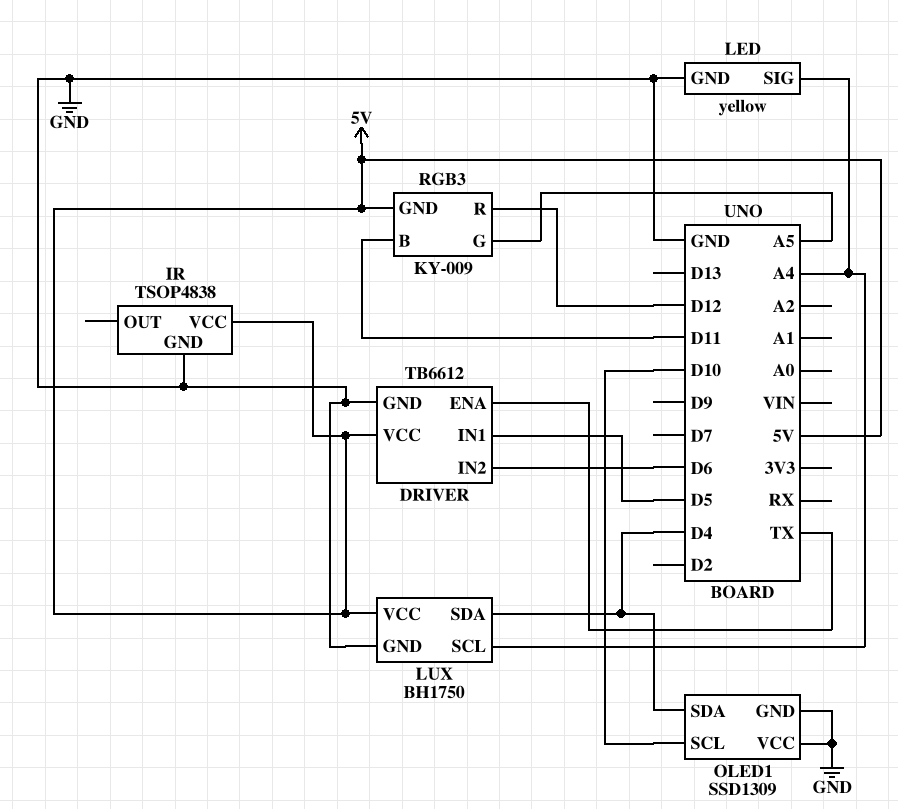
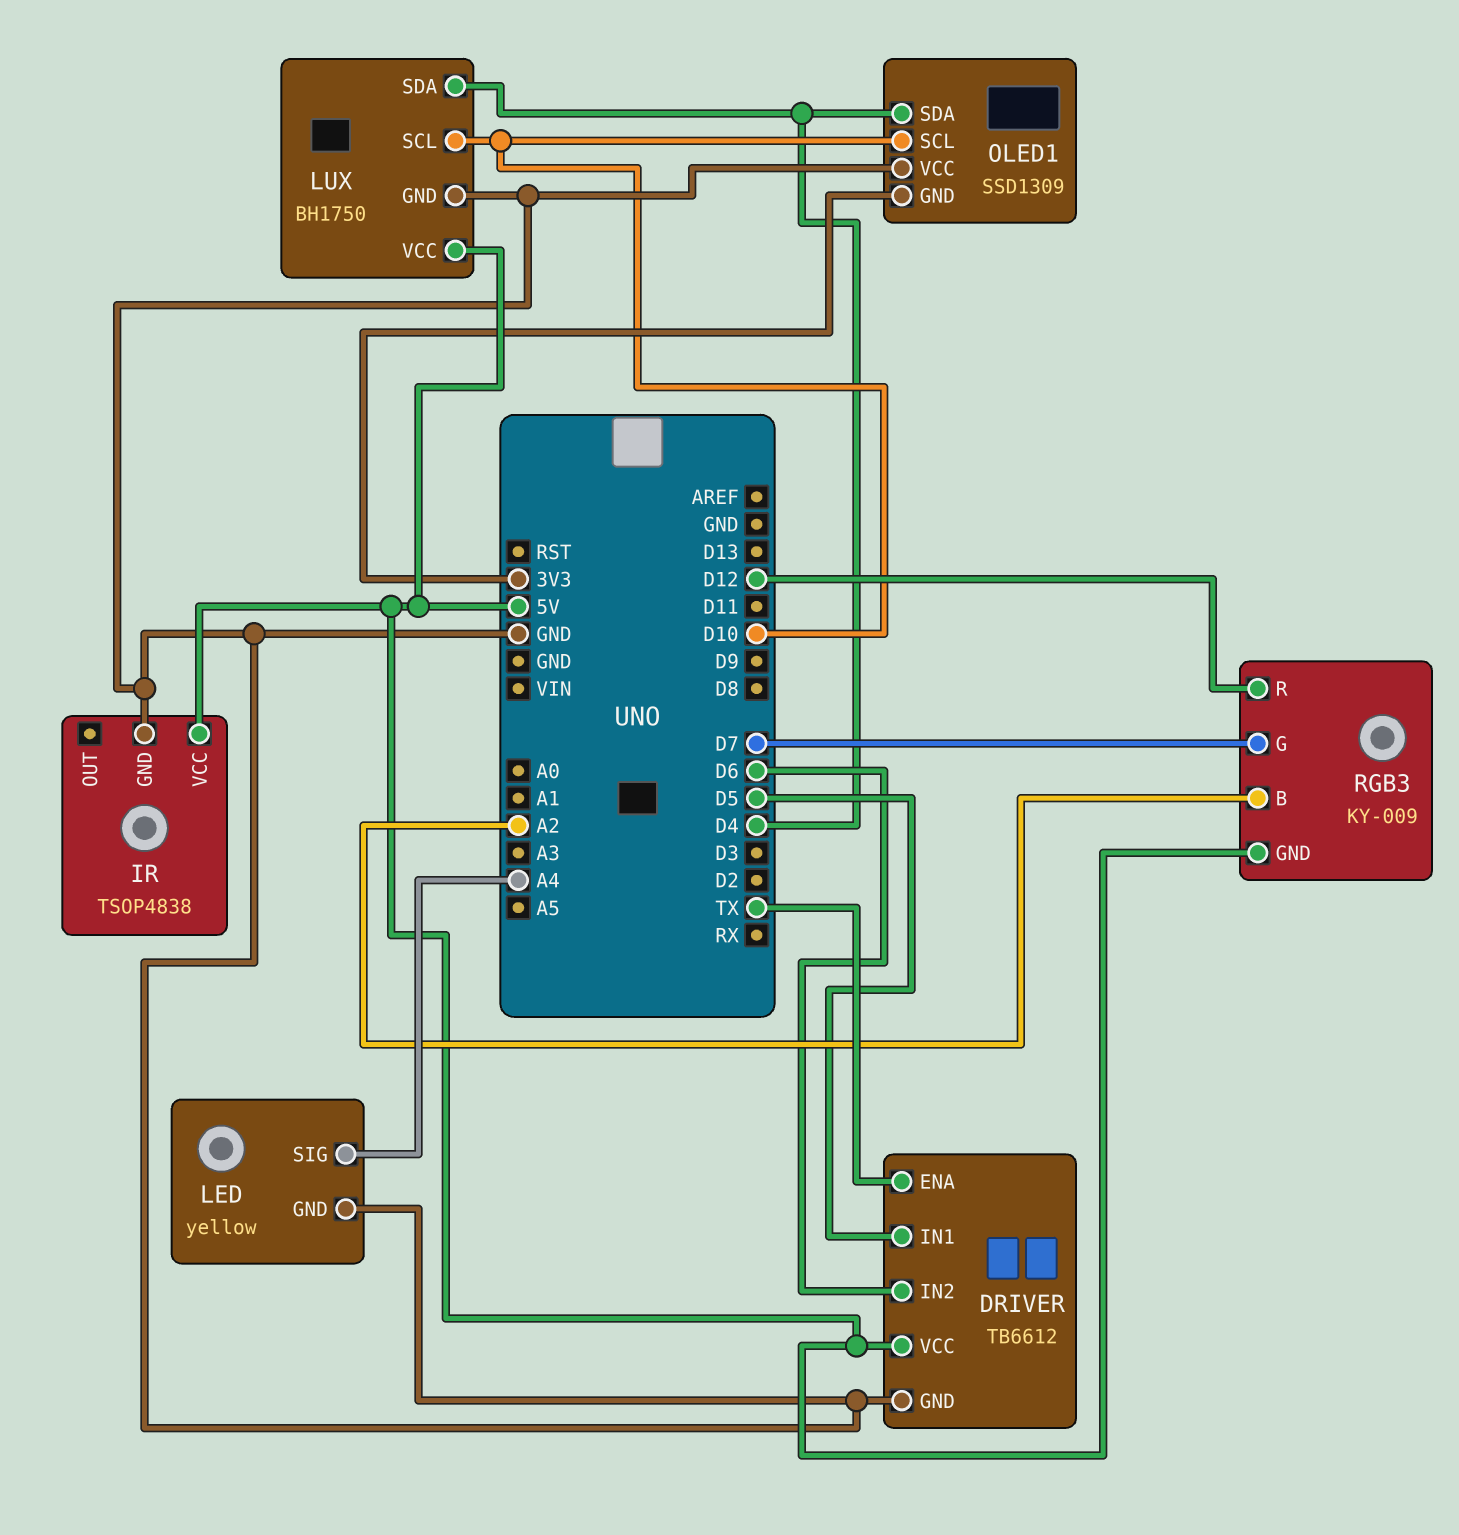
LUX pin SCL: A4 -> D10
OLED1 pin GND: GND -> 3V3
RGB3 pin B: D11 -> A2
RGB3 pin G: A5 -> D7

